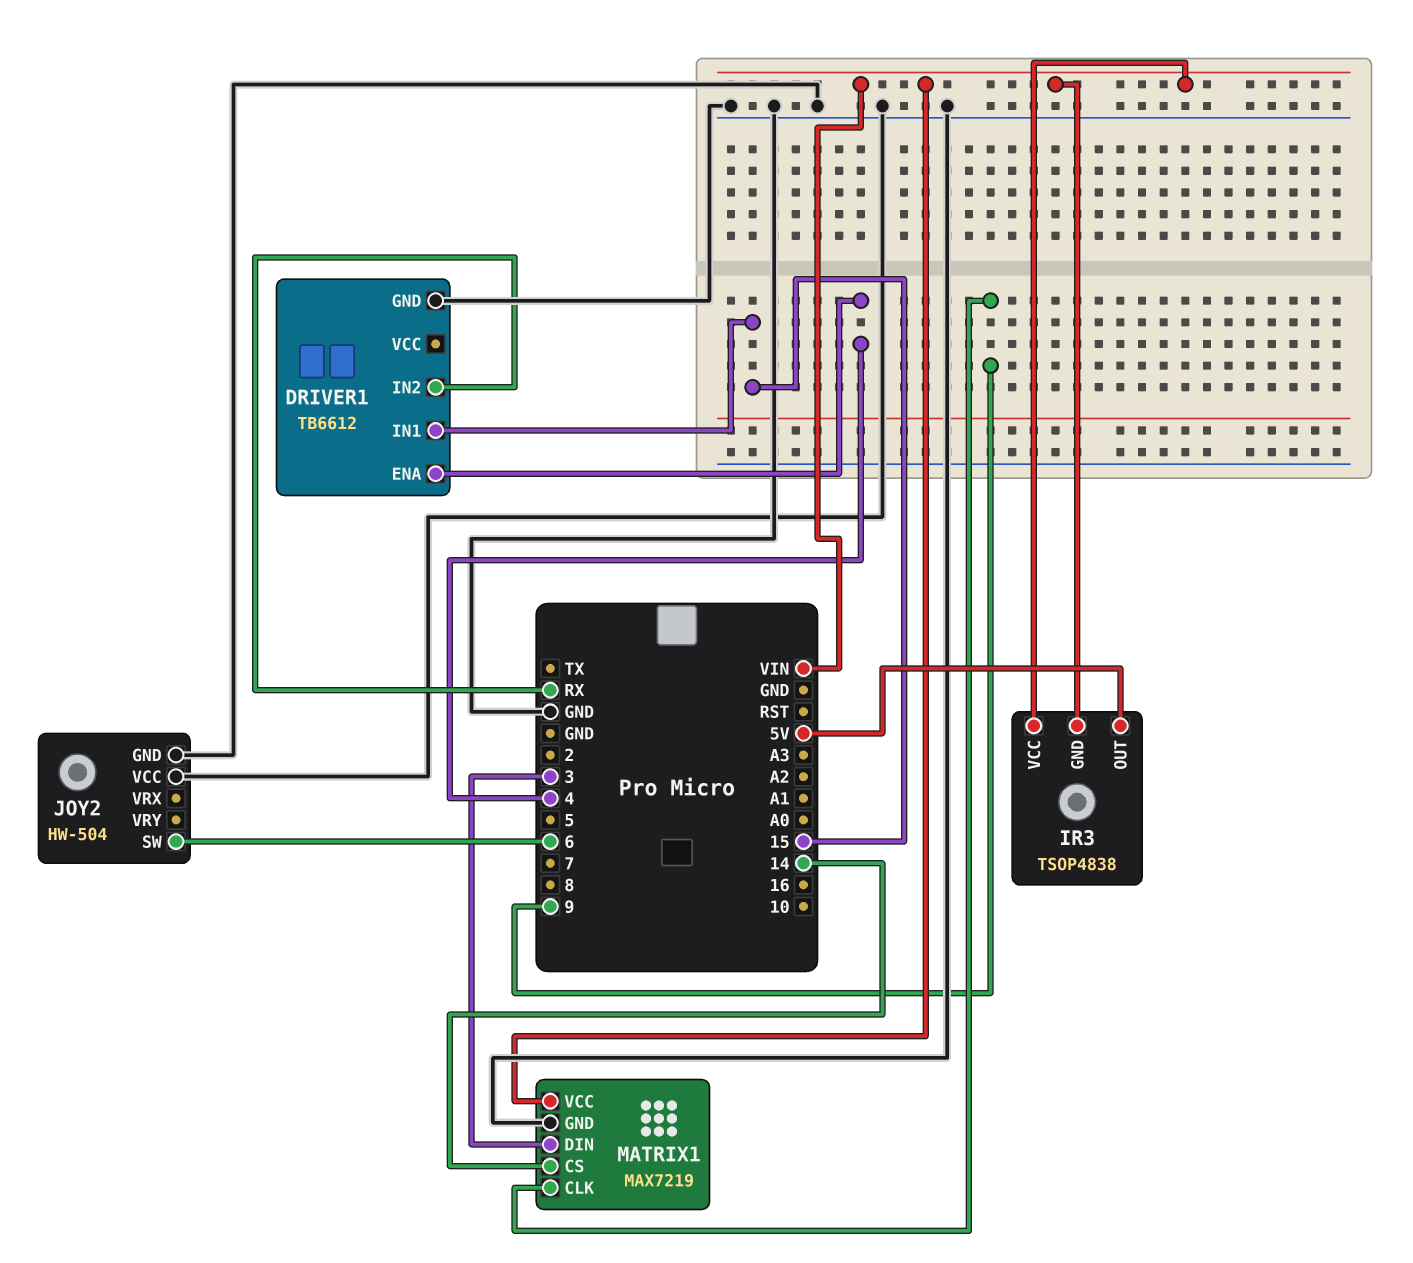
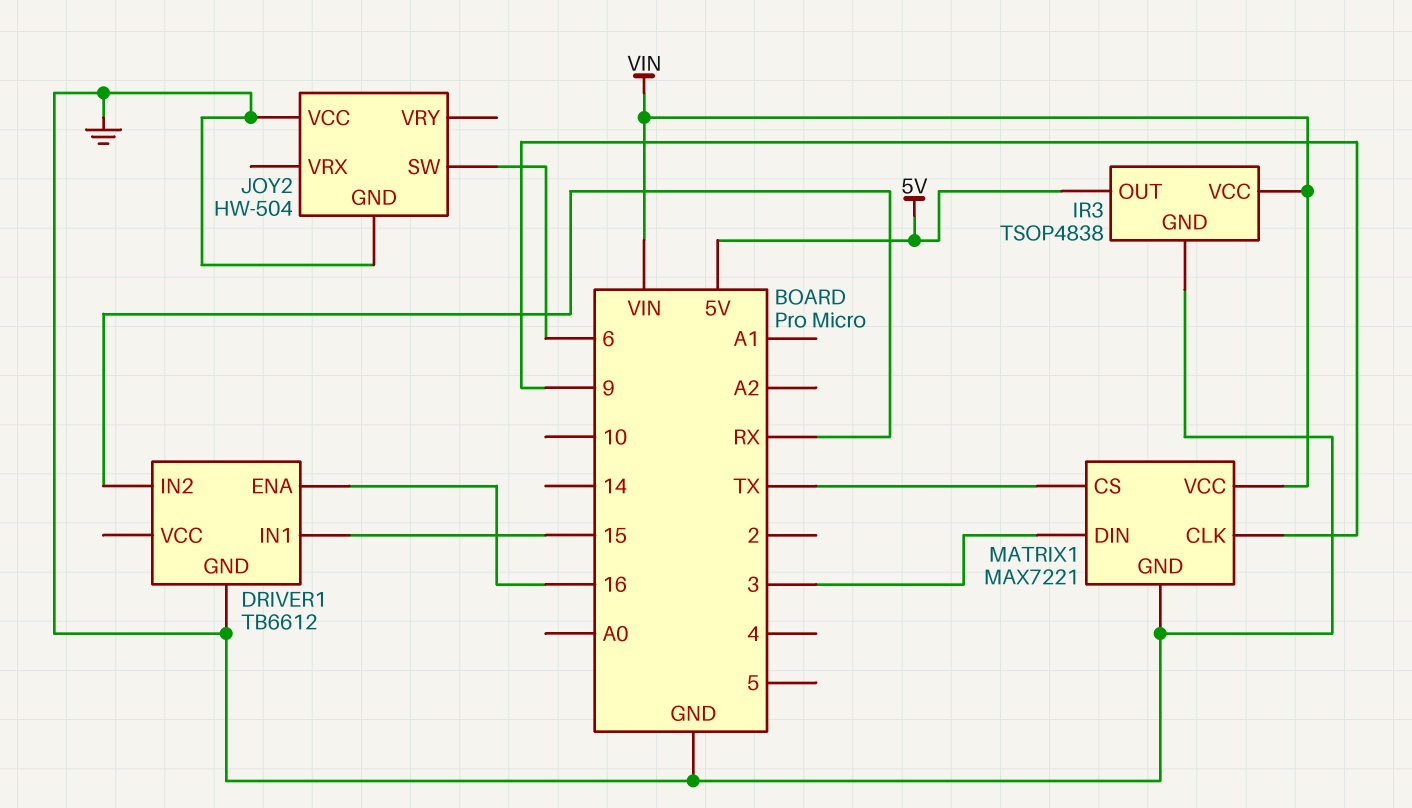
DRIVER1 pin ENA: 4 -> 16
IR3 pin GND: VIN -> GND
MATRIX1: MAX7219 -> MAX7221
MATRIX1 pin CS: 14 -> TX

